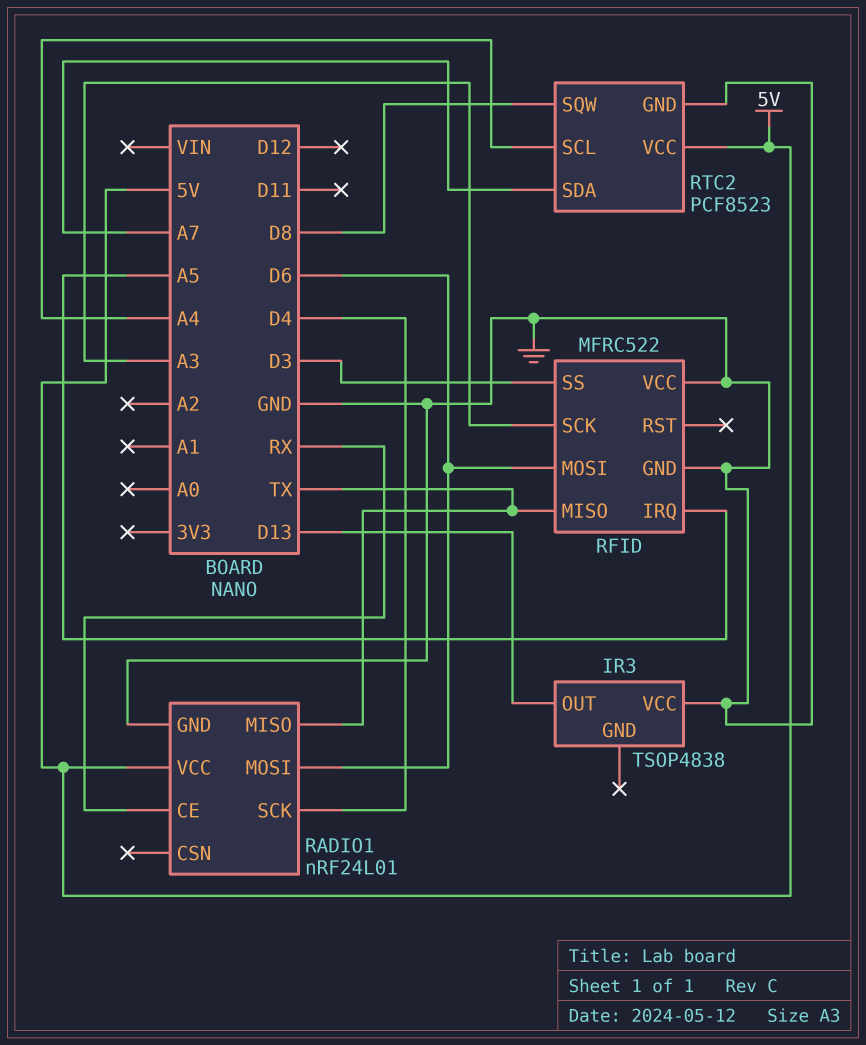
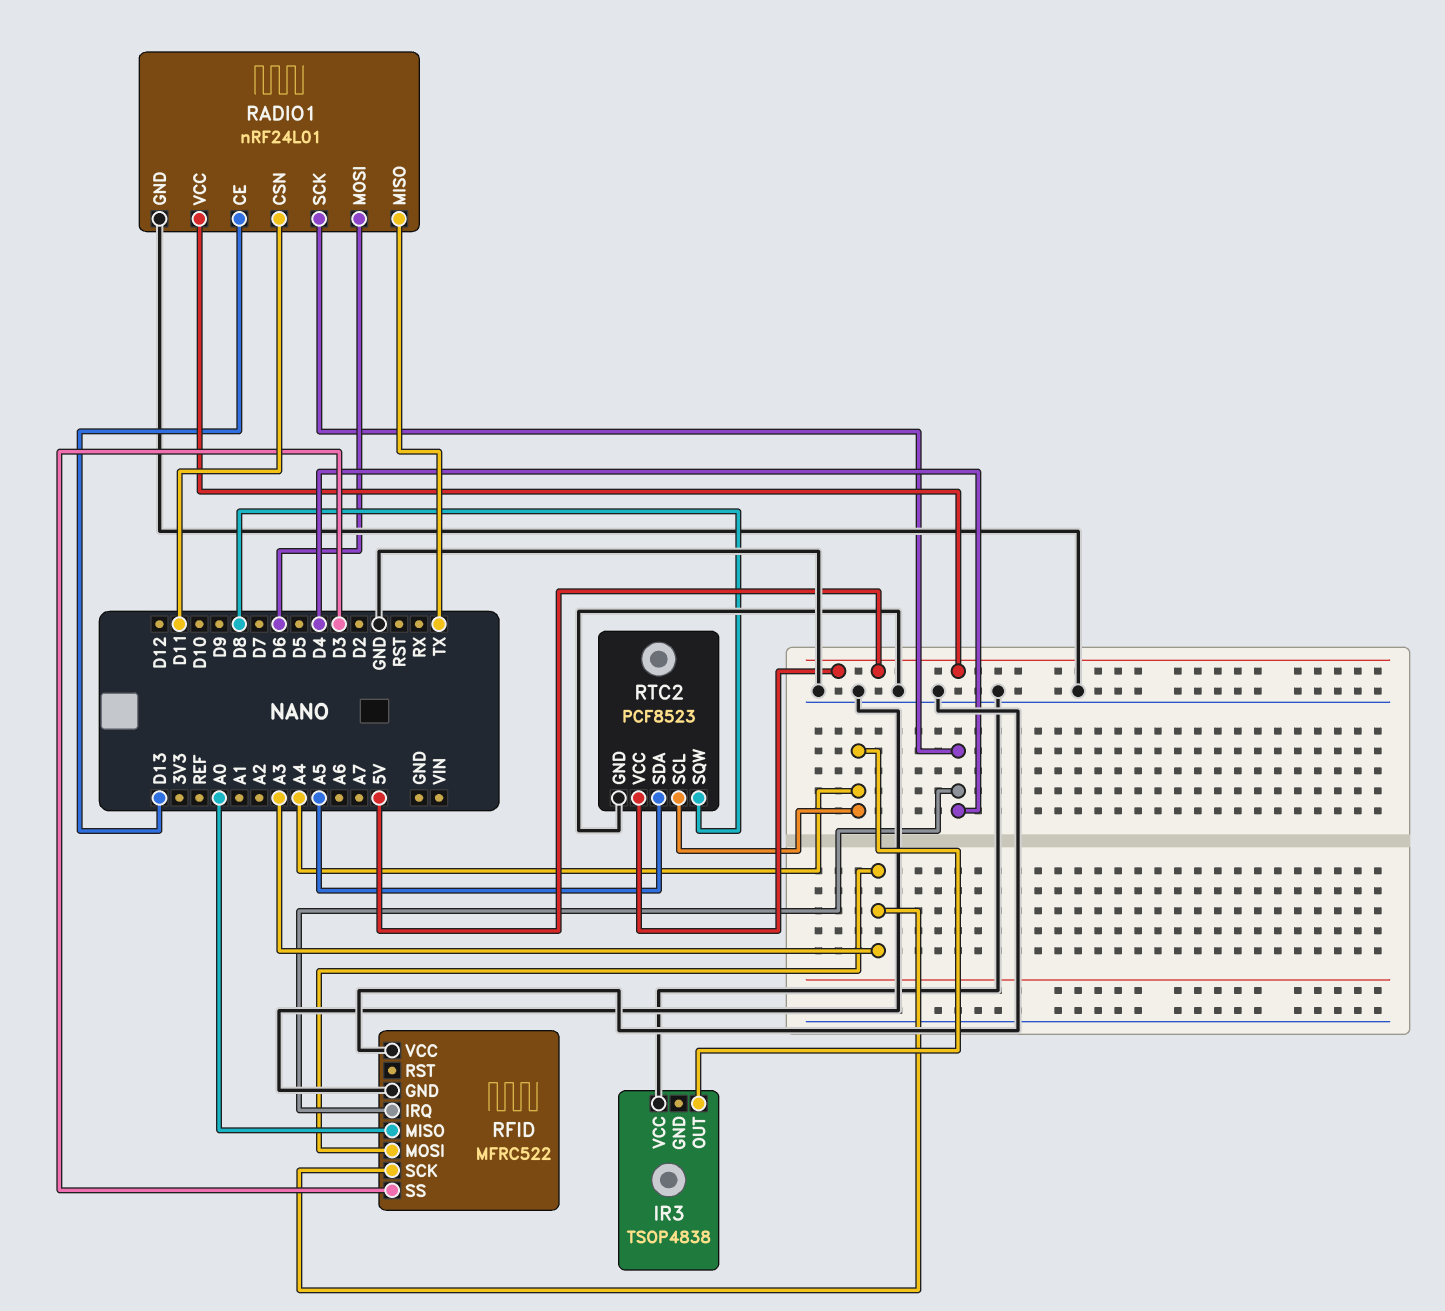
IR3 pin OUT: D13 -> A4
RADIO1 pin CE: RX -> D13
RADIO1 pin CSN: none -> D11
RFID pin IRQ: A5 -> D4
RFID pin MISO: TX -> A0
RFID pin MOSI: D6 -> A3
RTC2 pin SDA: A7 -> A5

